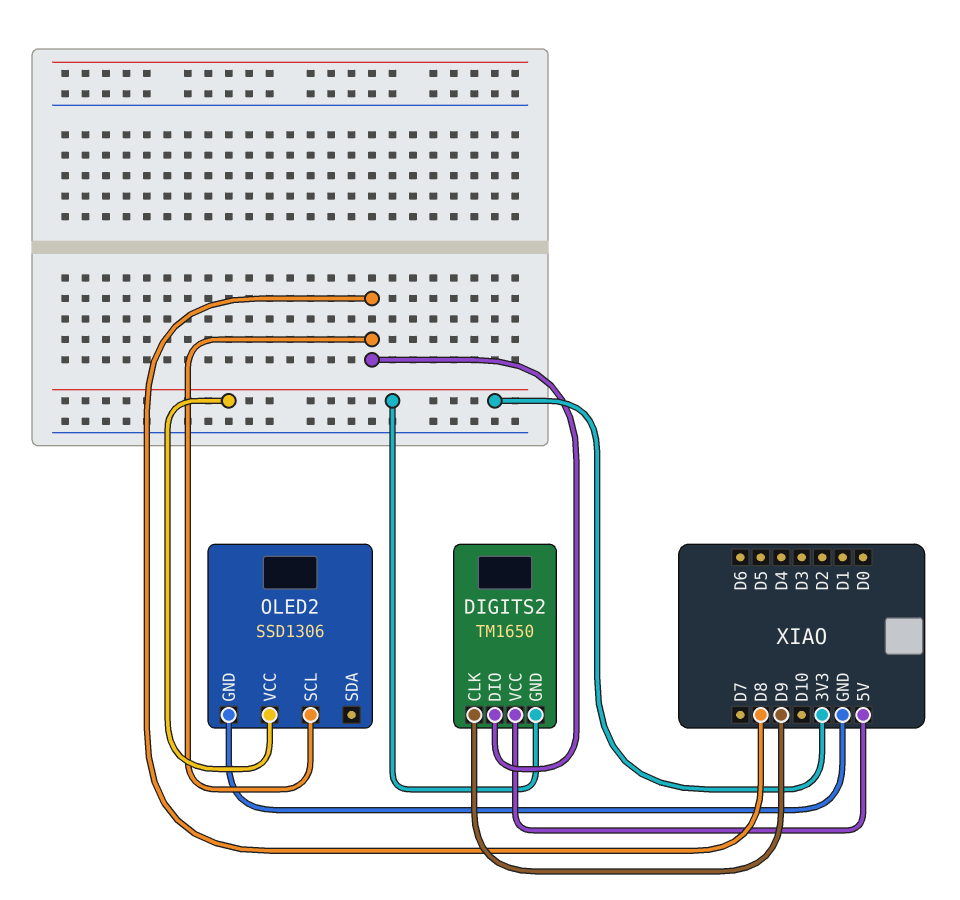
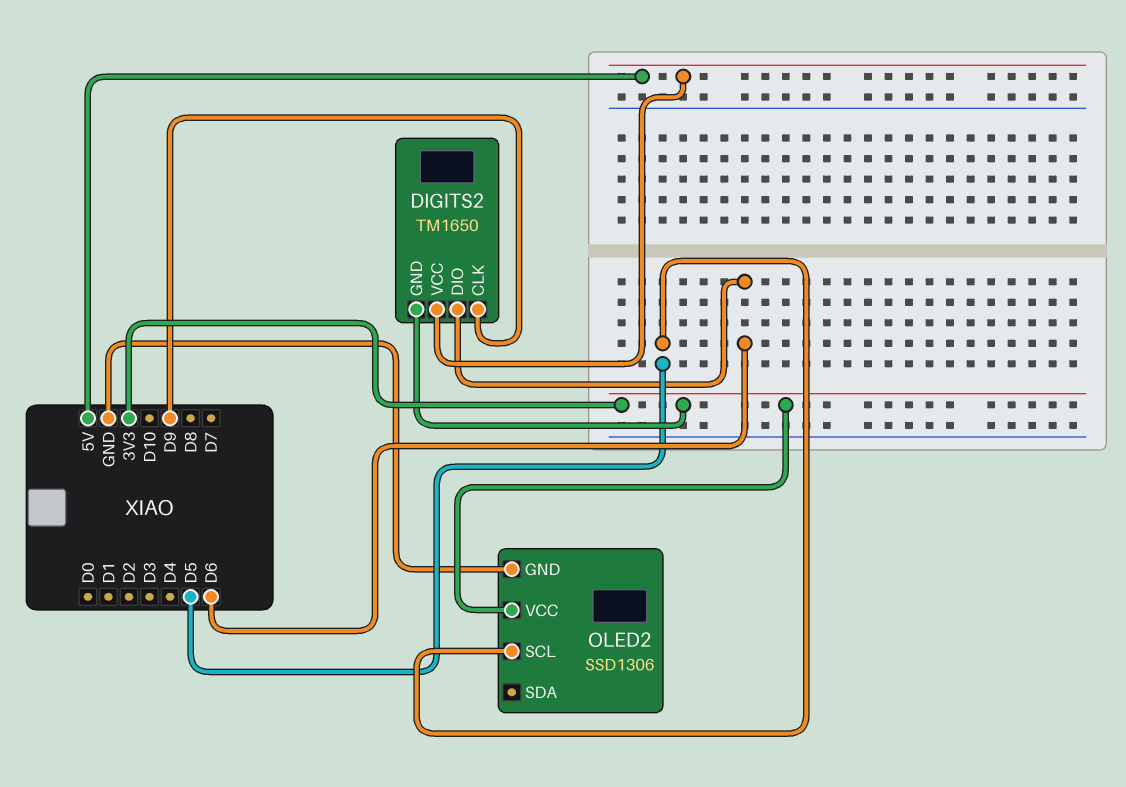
DIGITS2 pin DIO: D8 -> D6
OLED2 pin SCL: D8 -> D5

